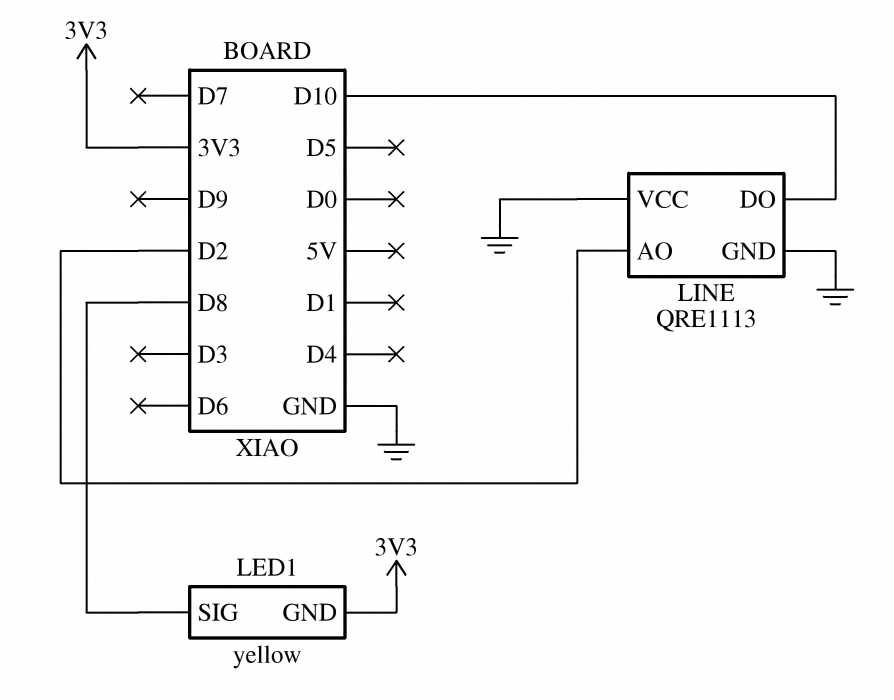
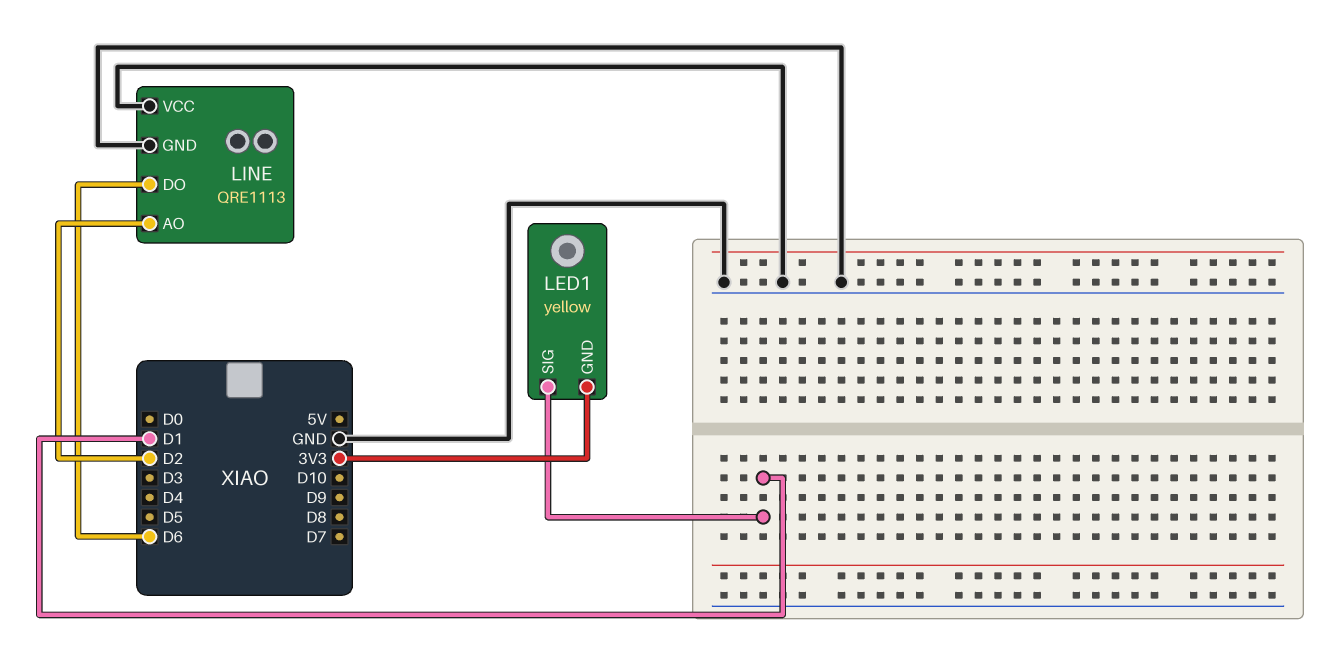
LED1 pin SIG: D8 -> D1
LINE pin DO: D10 -> D6

